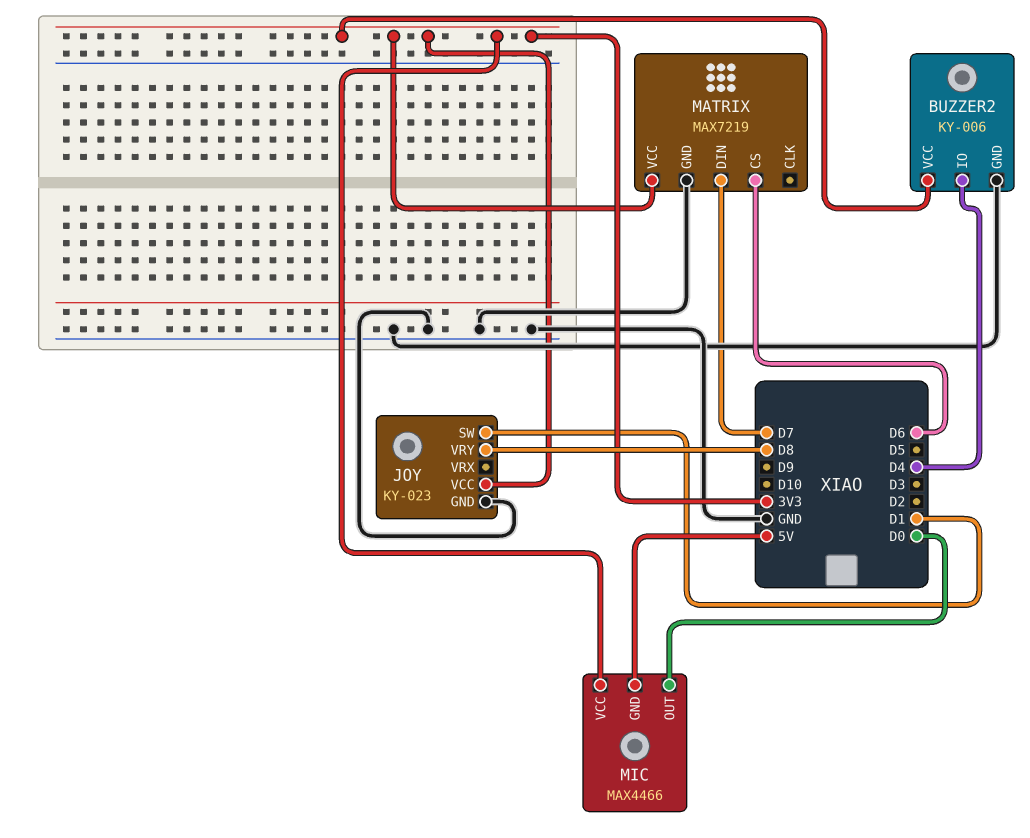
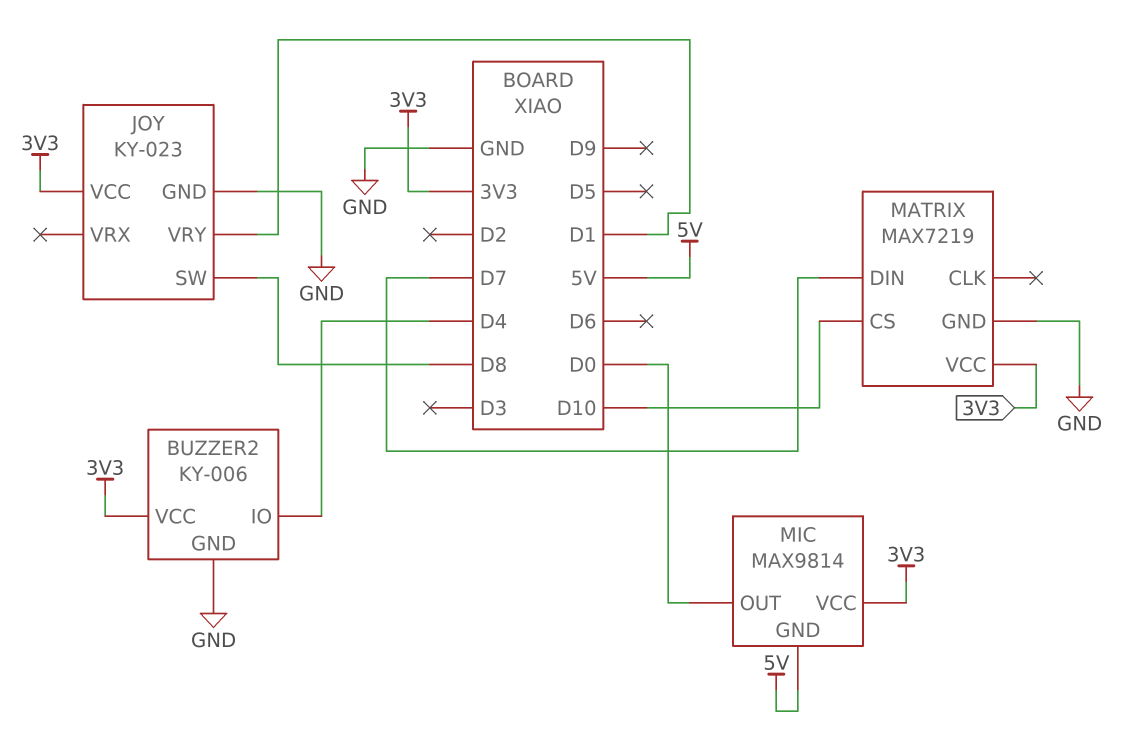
JOY pin SW: D1 -> D8
JOY pin VRY: D8 -> D1
MATRIX pin CS: D6 -> D10
MIC: MAX4466 -> MAX9814

